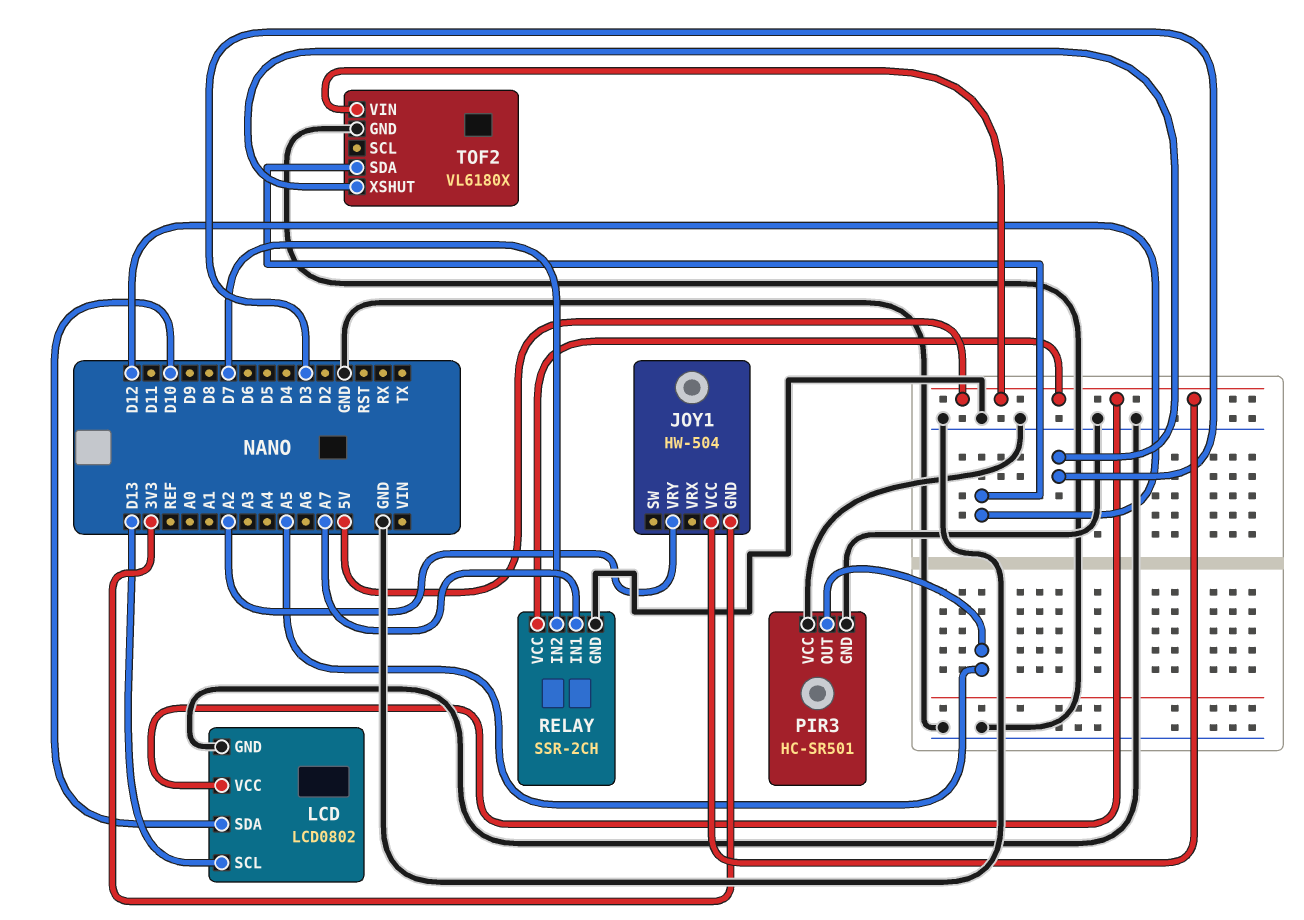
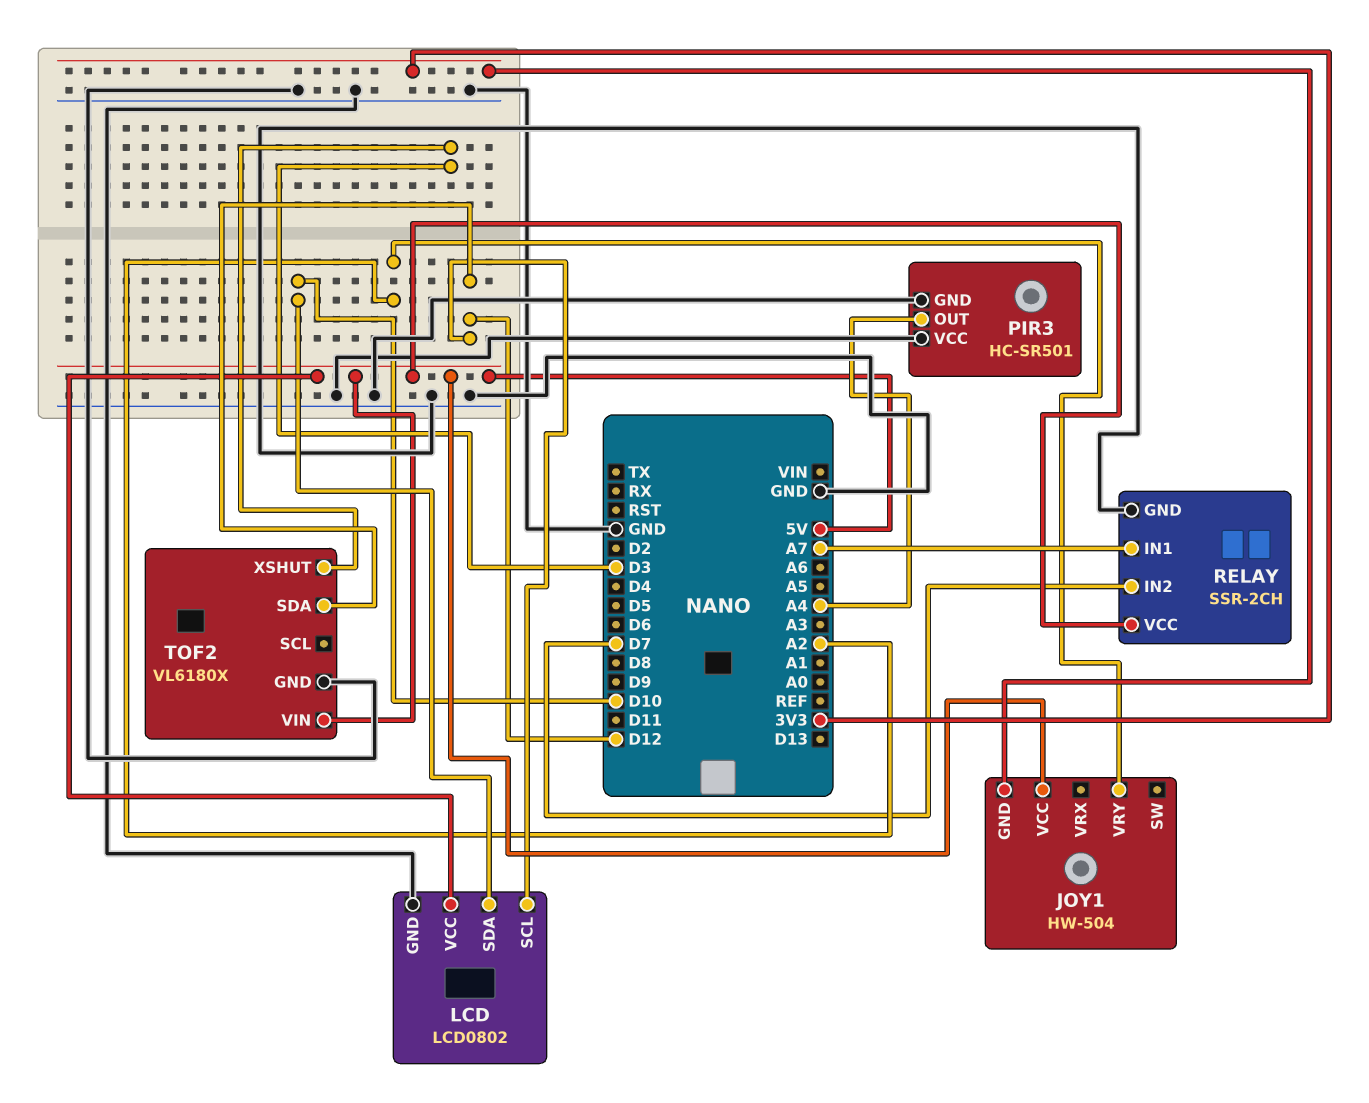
LCD pin SCL: D13 -> D12
PIR3 pin OUT: A5 -> A4

